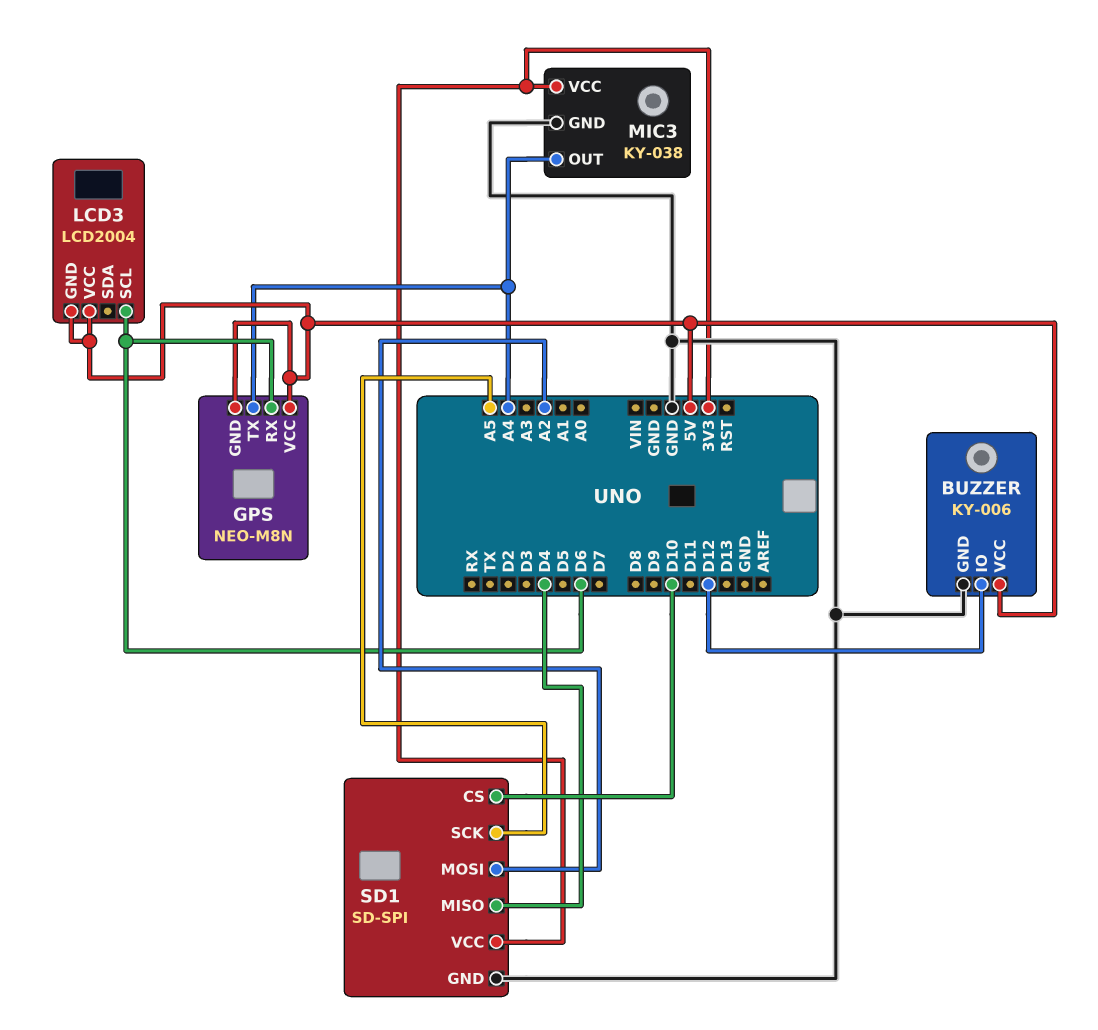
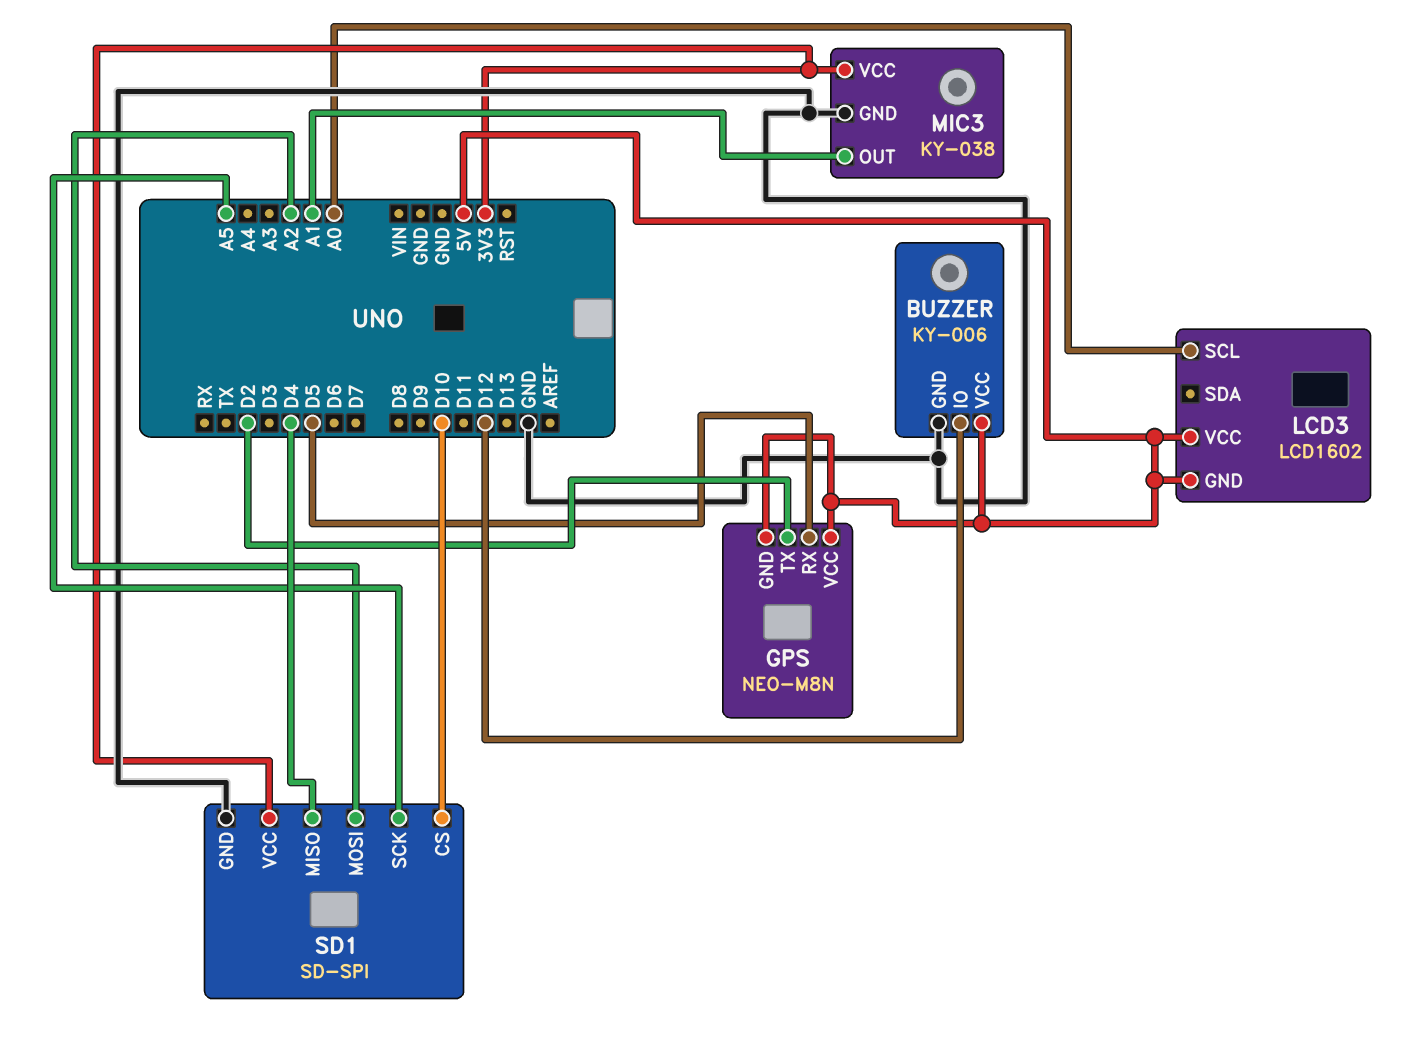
GPS pin RX: D6 -> D5
GPS pin TX: A4 -> D2
LCD3: LCD2004 -> LCD1602
LCD3 pin SCL: D6 -> A0
MIC3 pin OUT: A4 -> A1

